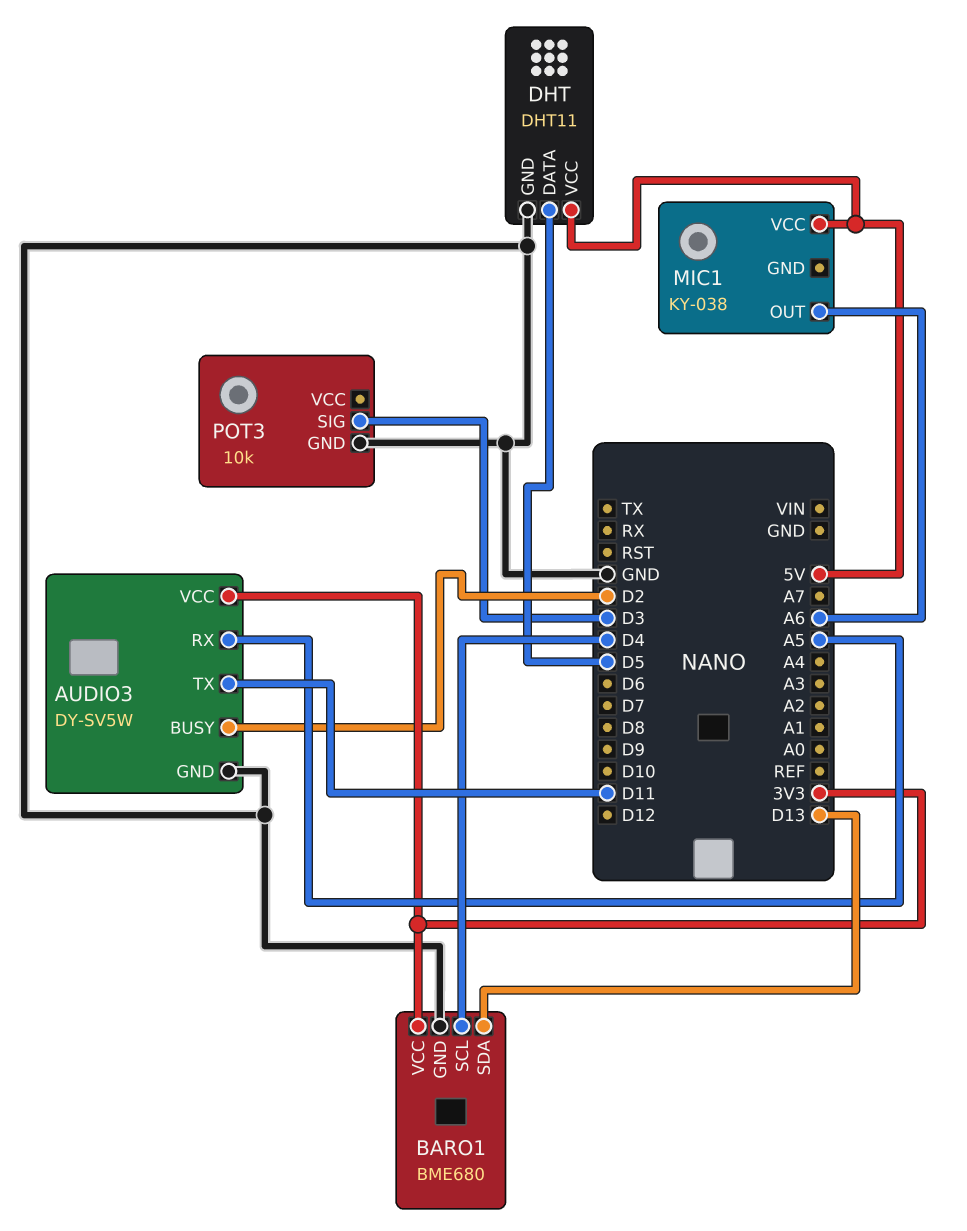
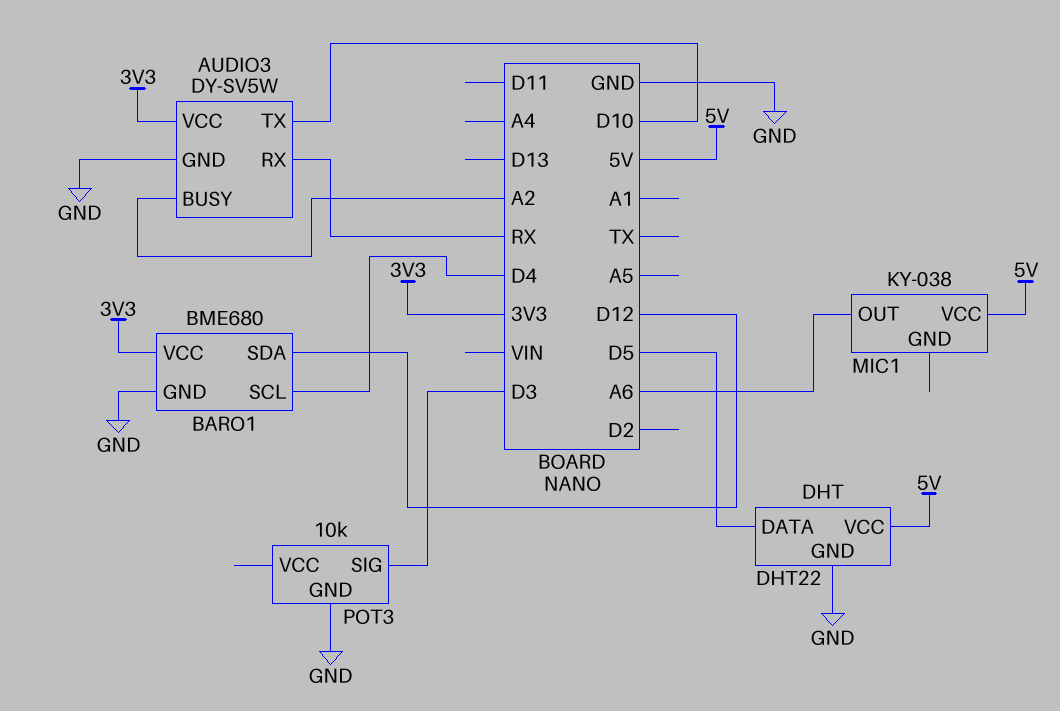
AUDIO3 pin BUSY: D2 -> A2
AUDIO3 pin RX: A5 -> RX
AUDIO3 pin TX: D11 -> D10
BARO1 pin SDA: D13 -> D12
DHT: DHT11 -> DHT22

